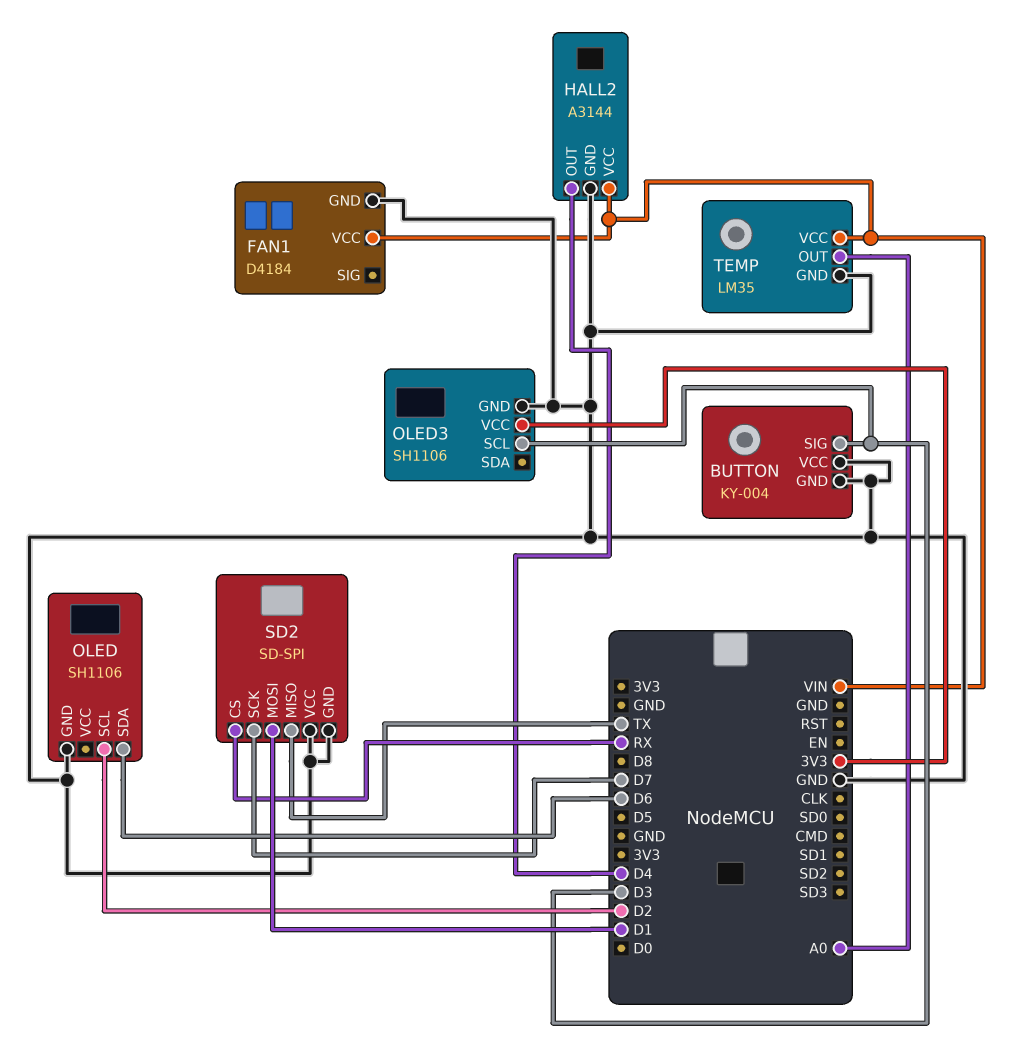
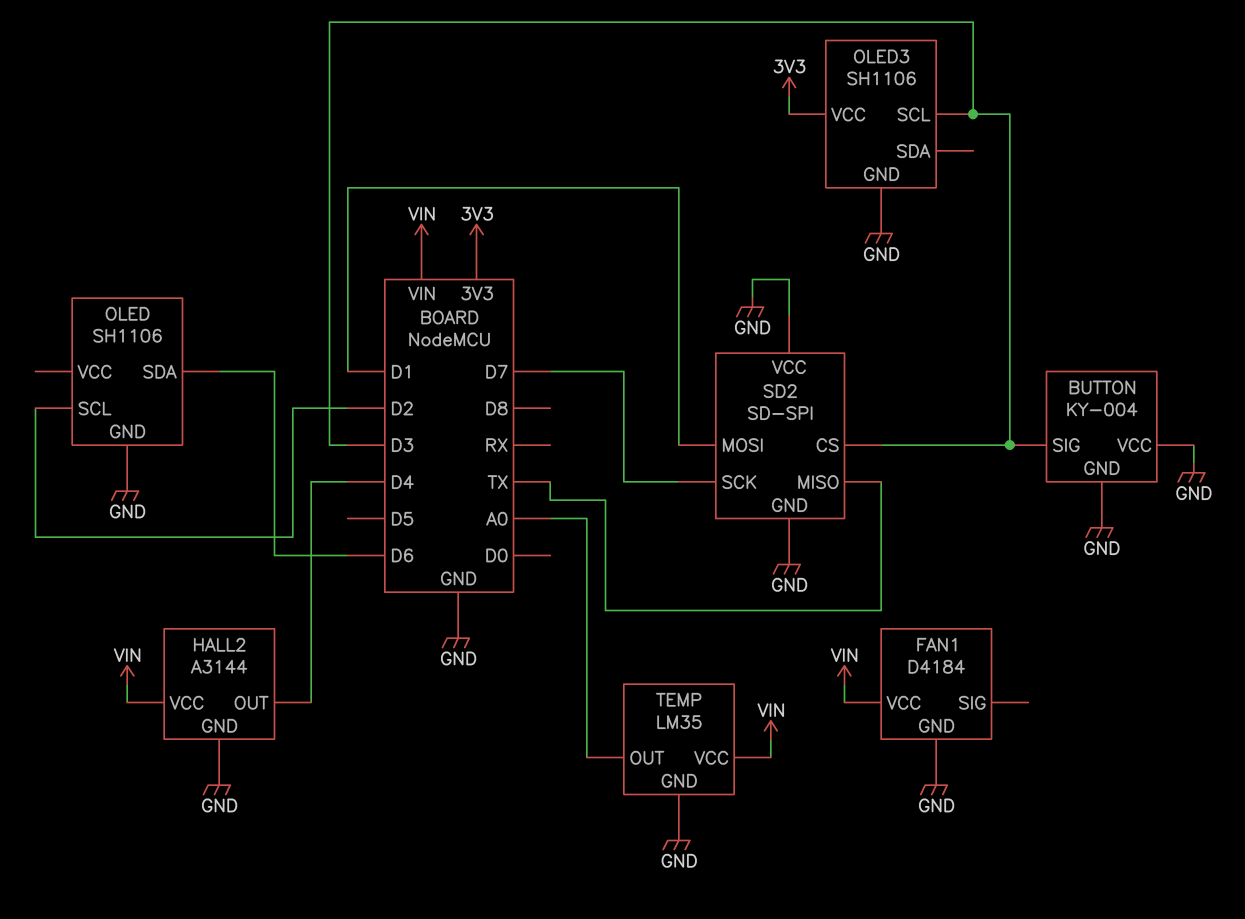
SD2 pin CS: RX -> D3

